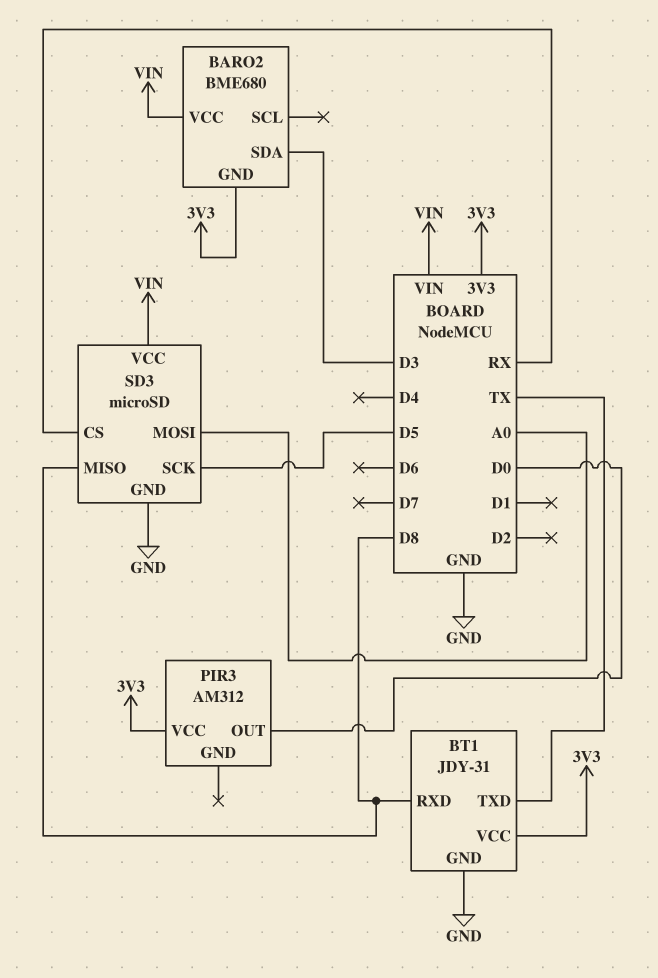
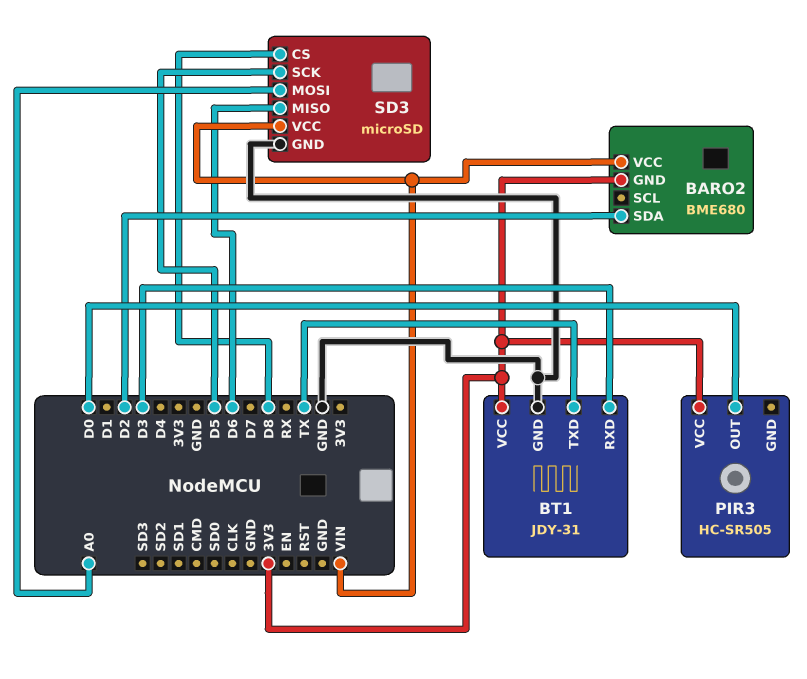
BARO2 pin SDA: D3 -> D2
BT1 pin RXD: D8 -> D3
PIR3: AM312 -> HC-SR505
SD3 pin CS: RX -> D8
SD3 pin MISO: D8 -> D6

